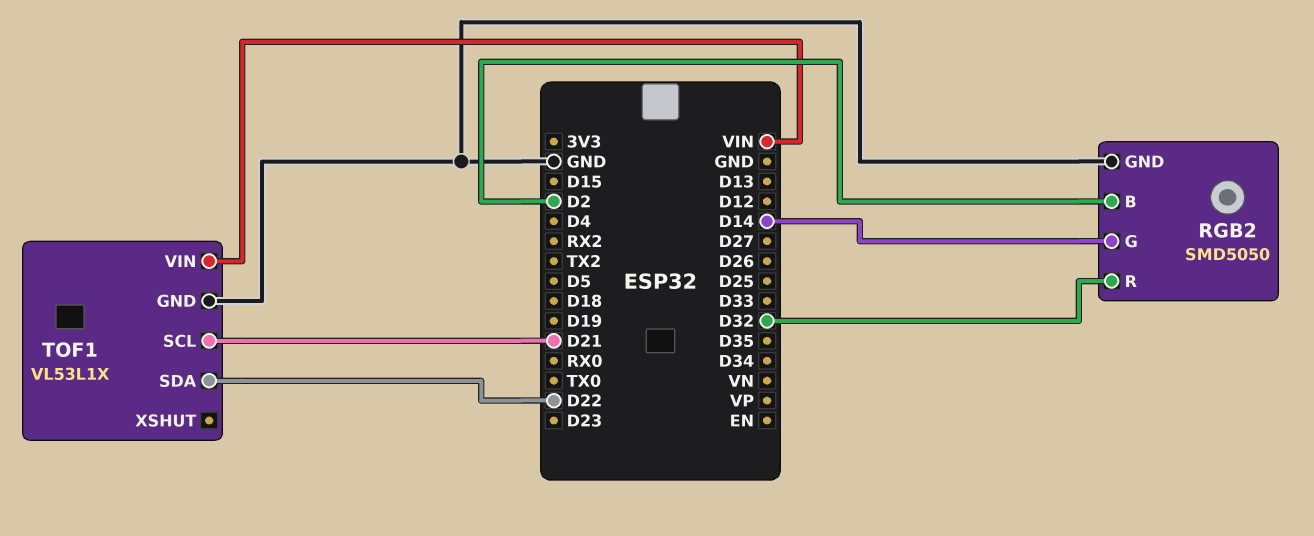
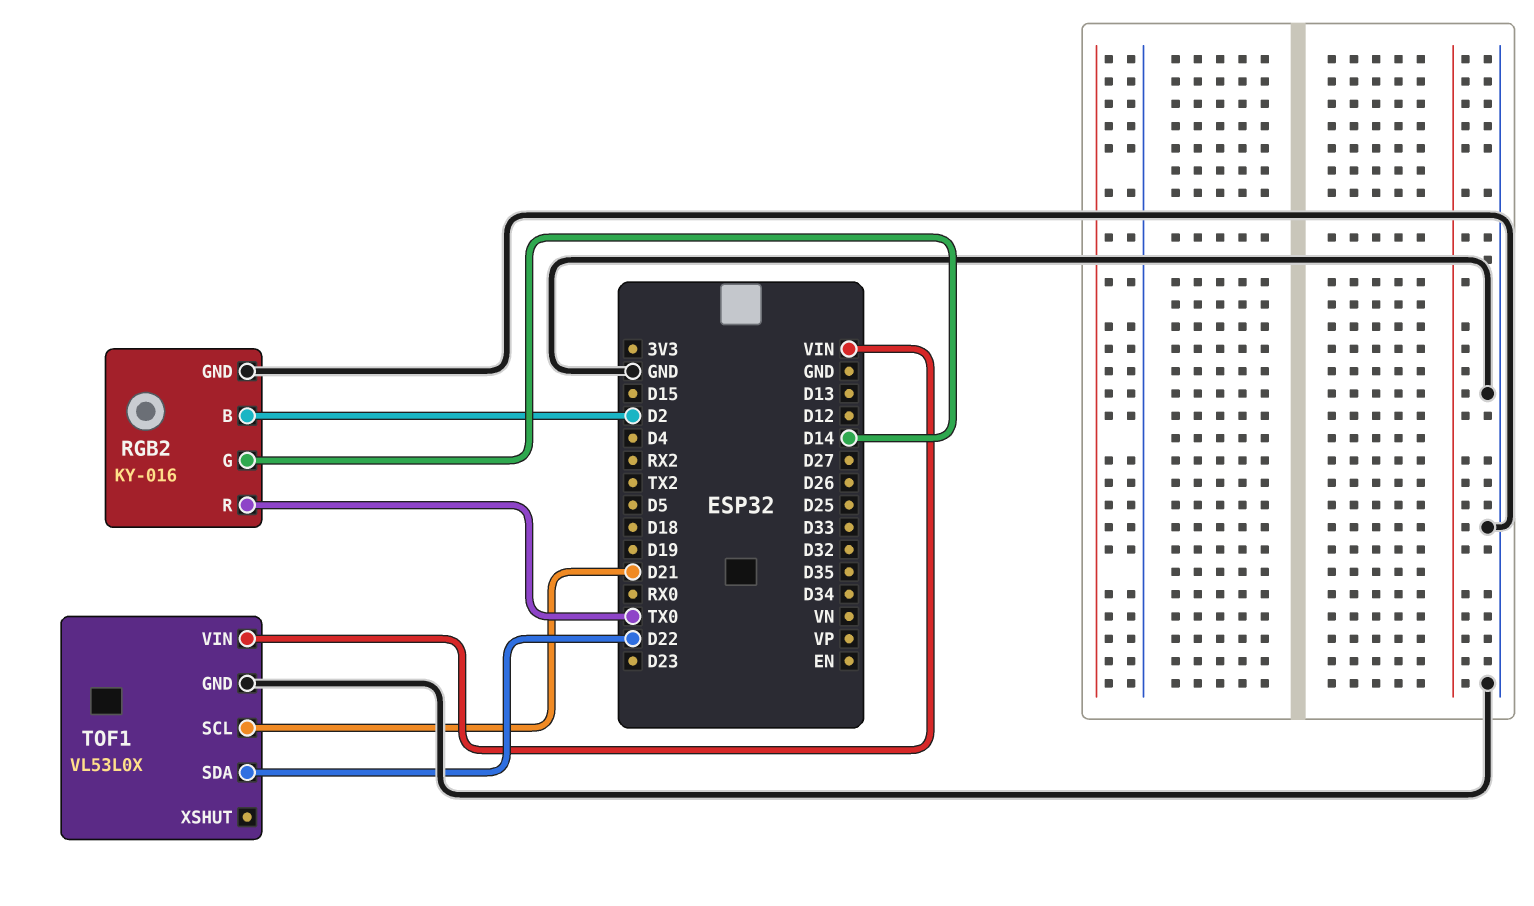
RGB2: SMD5050 -> KY-016
RGB2 pin R: D32 -> TX0
TOF1: VL53L1X -> VL53L0X

